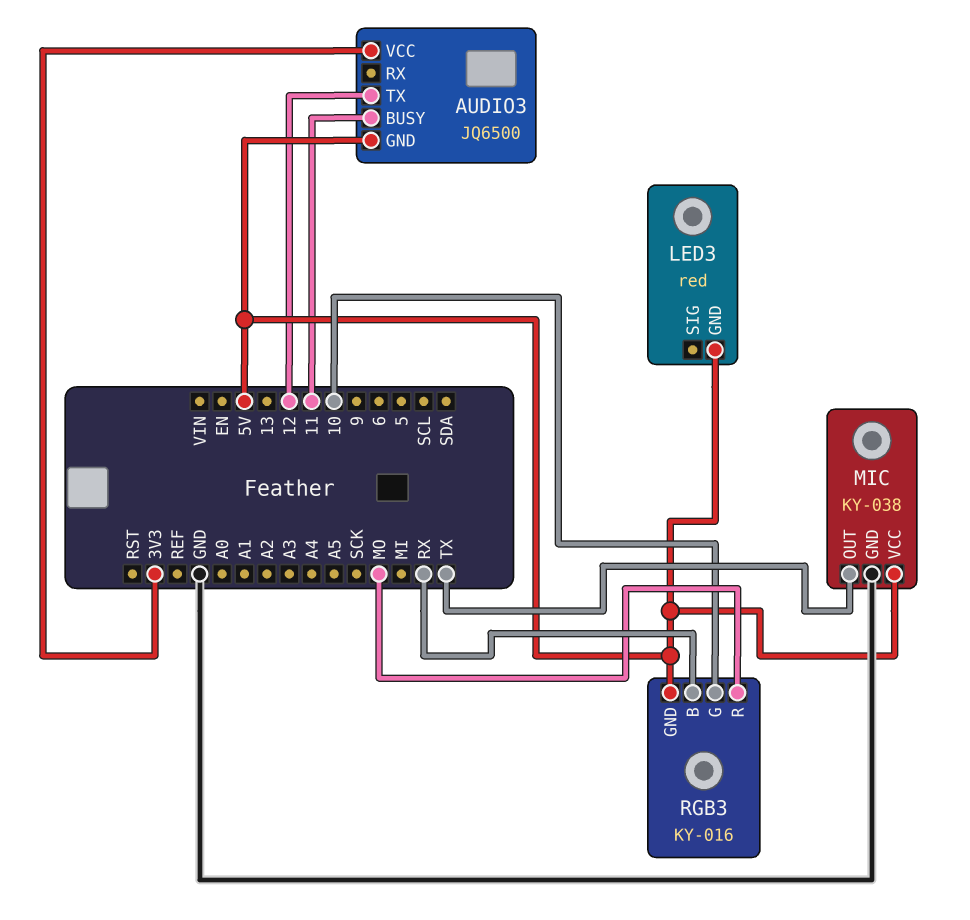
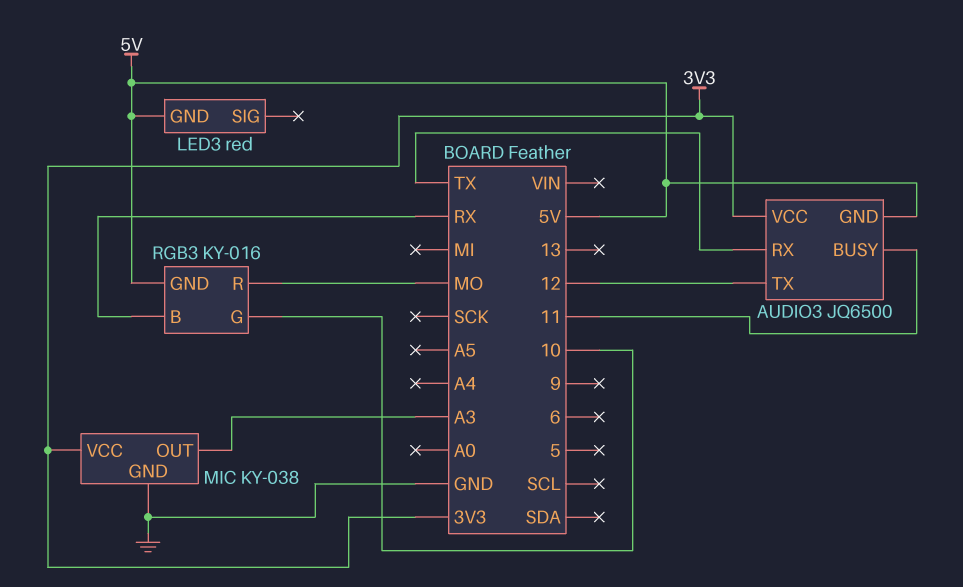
AUDIO3 pin RX: none -> TX
MIC pin OUT: TX -> A3
MIC pin VCC: 5V -> 3V3

